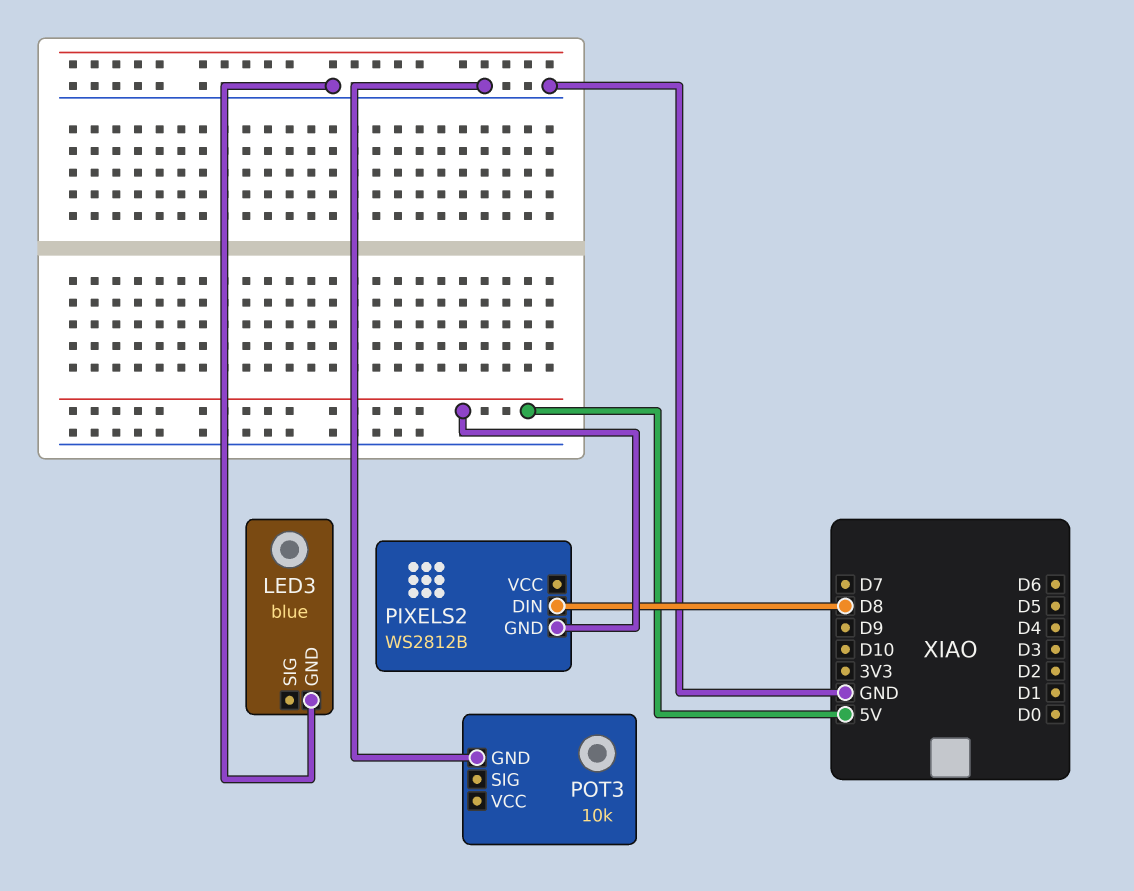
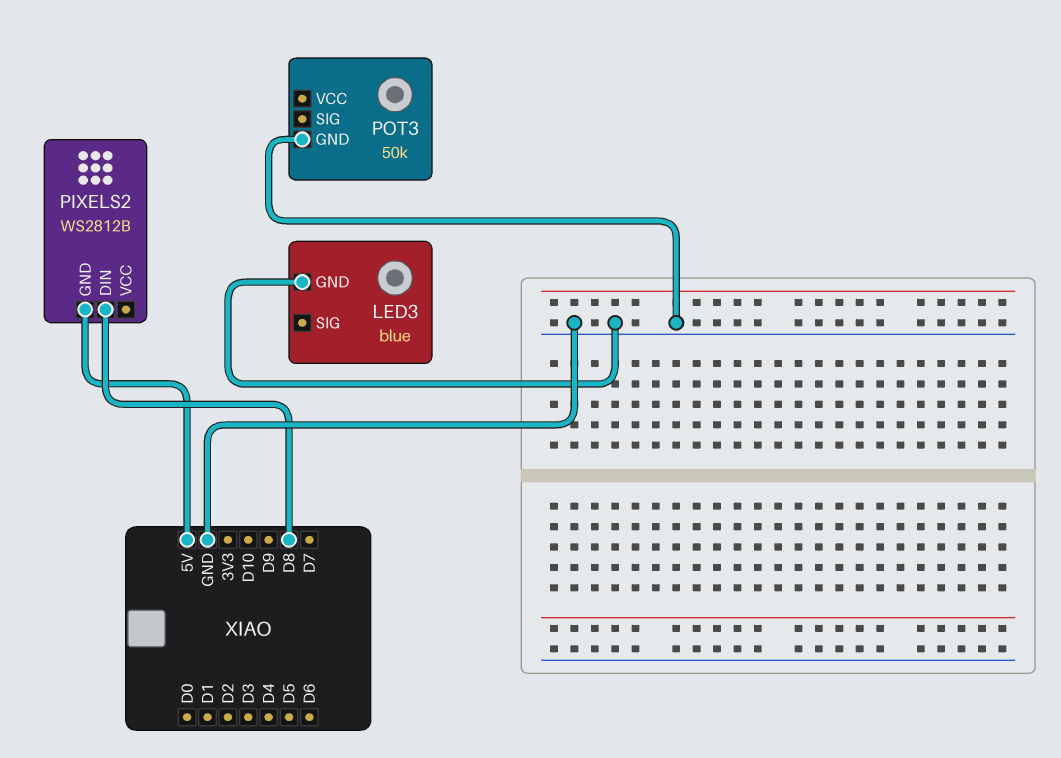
POT3: 10k -> 50k

